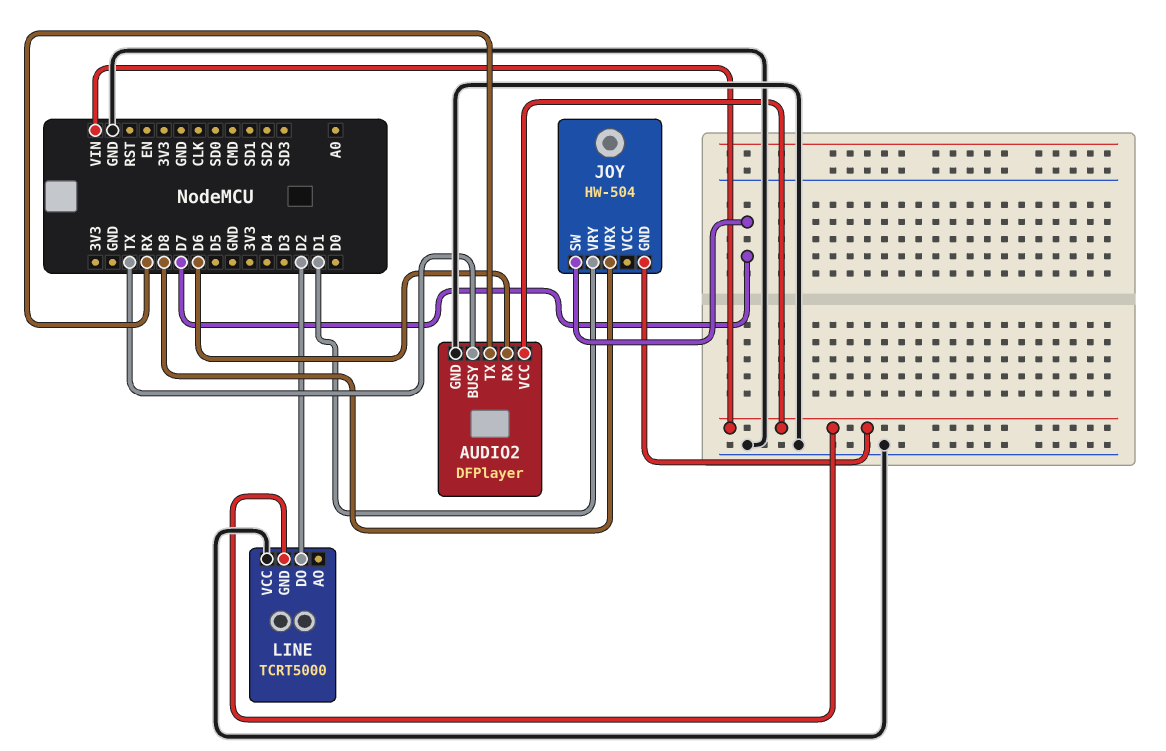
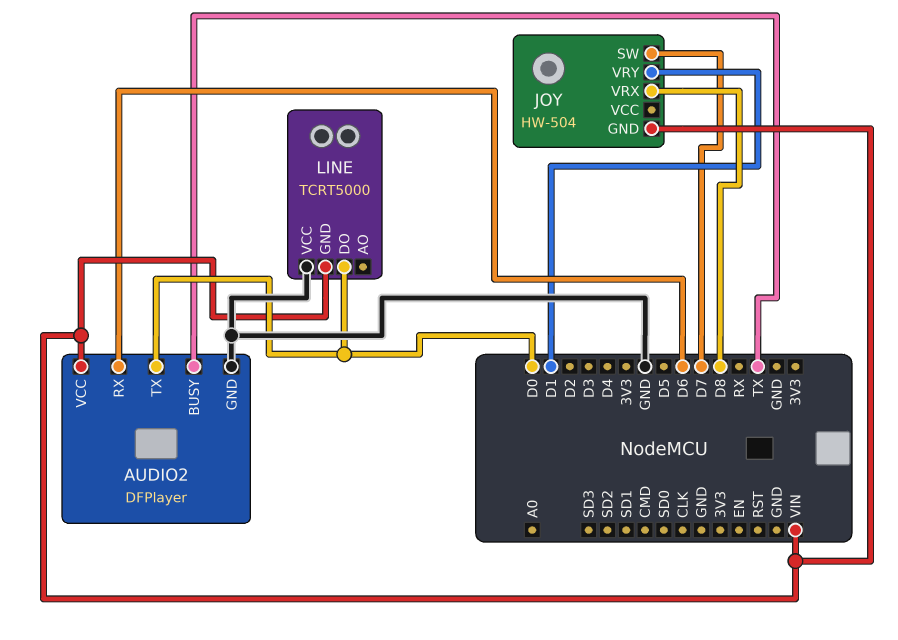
AUDIO2 pin TX: RX -> D0
LINE pin DO: D2 -> D0

